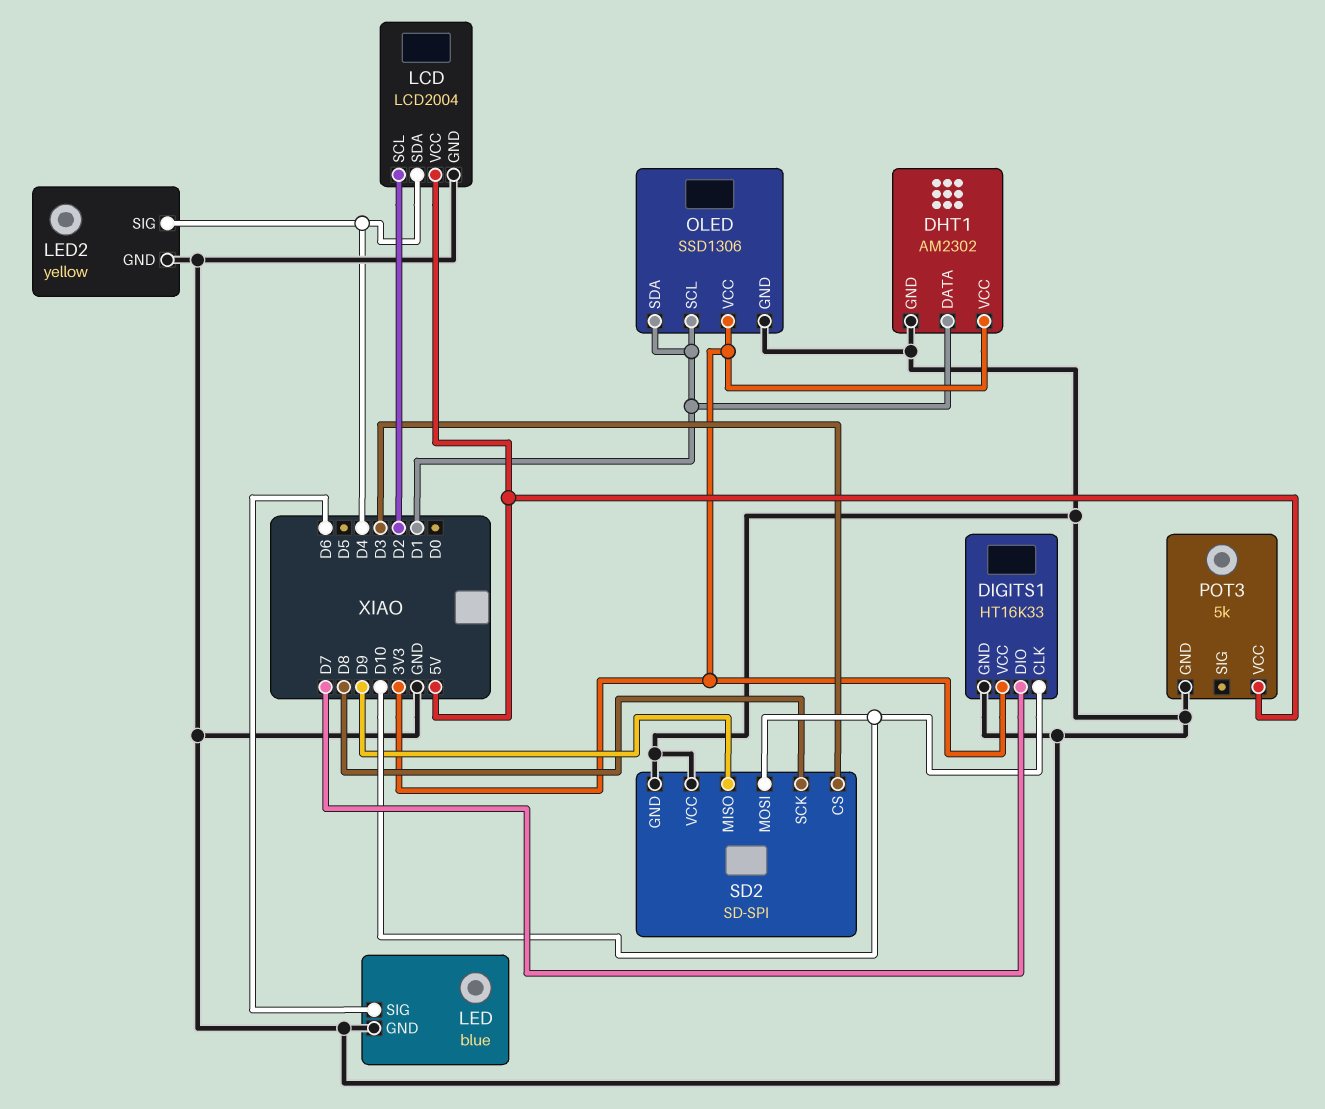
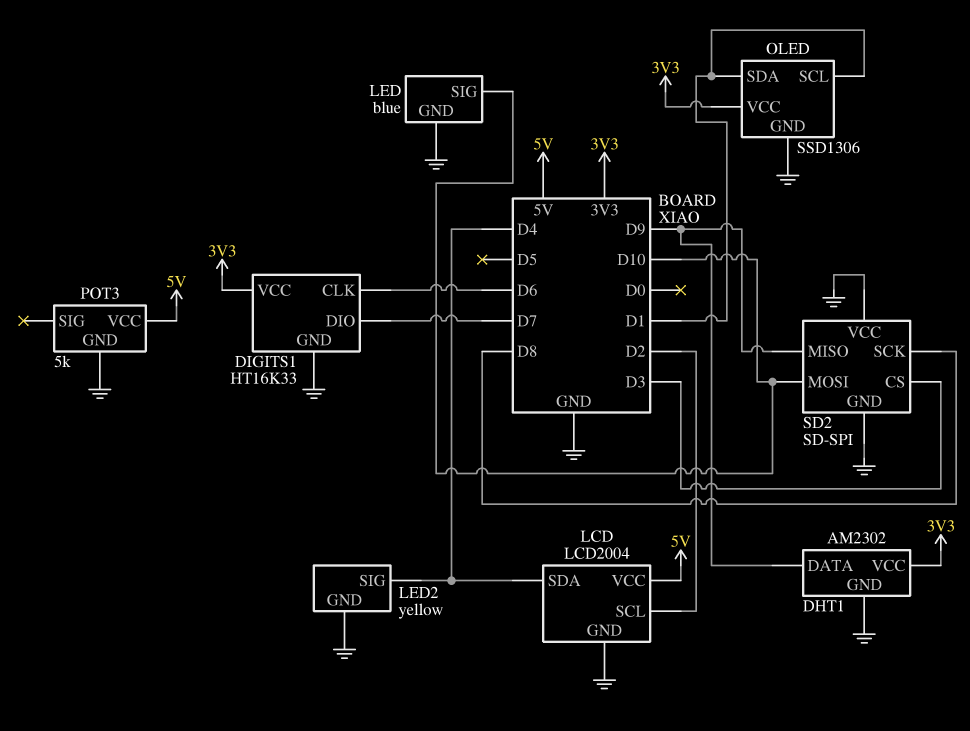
DHT1 pin DATA: D1 -> D9
DIGITS1 pin CLK: D10 -> D6
LED pin SIG: D6 -> D10

